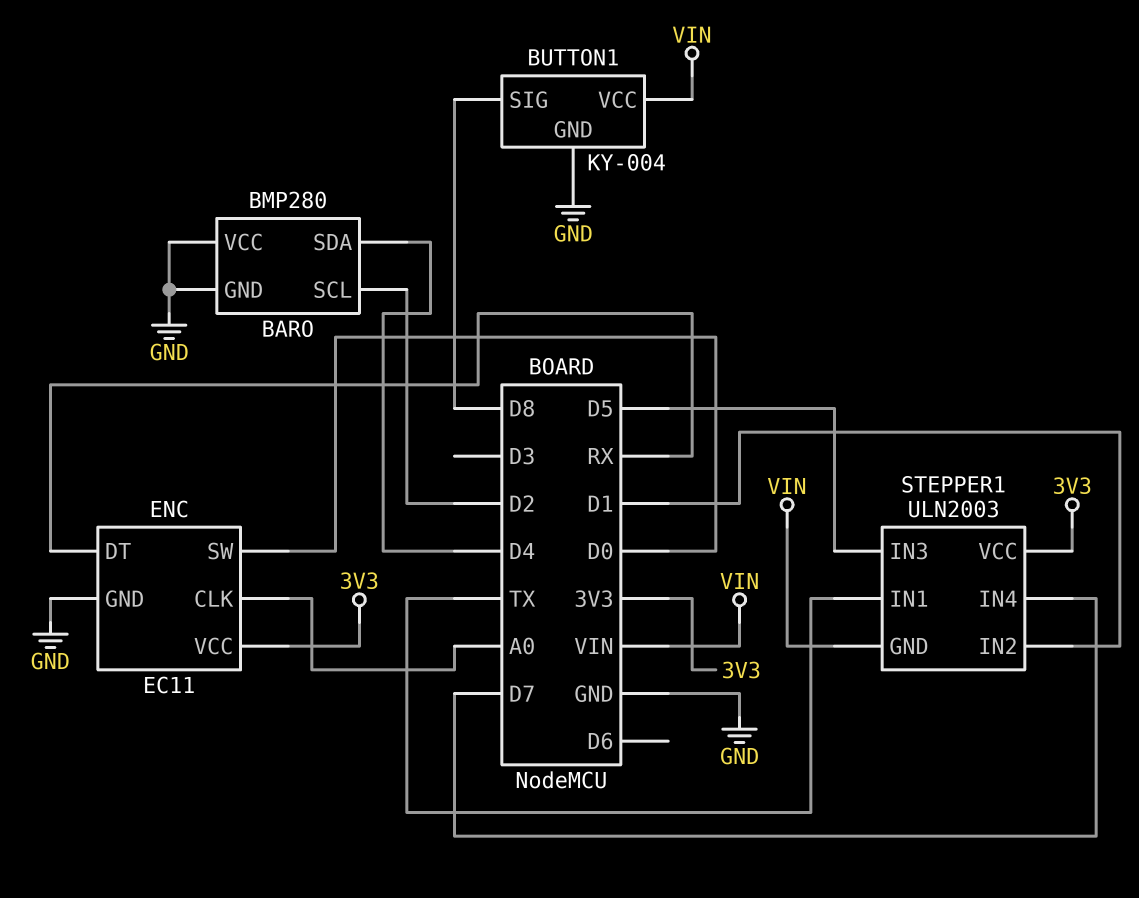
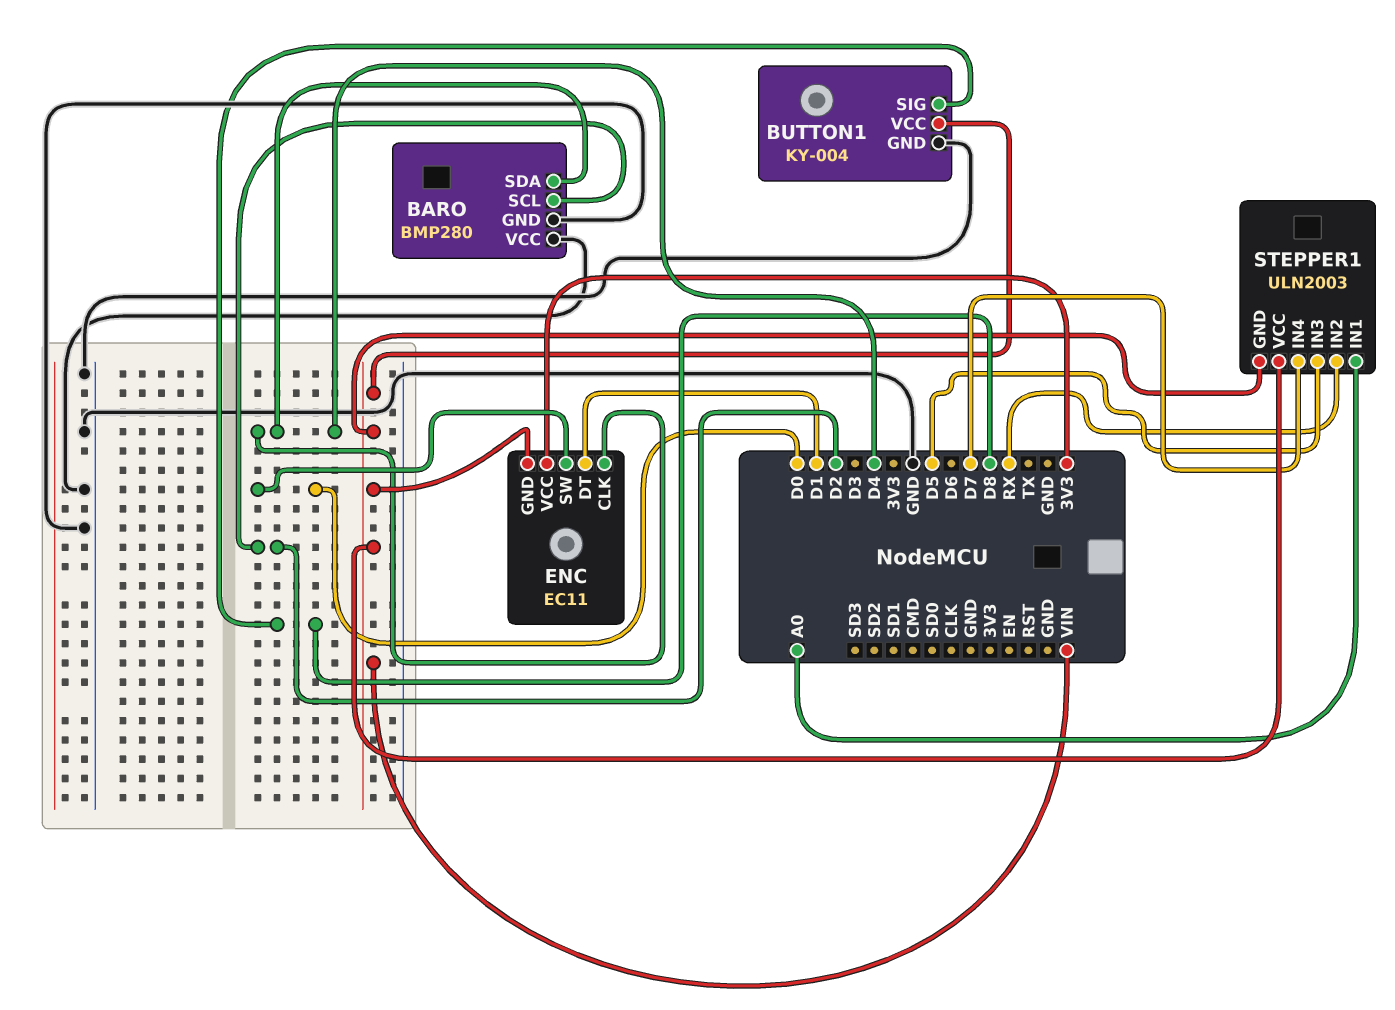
ENC pin CLK: A0 -> D4
ENC pin DT: RX -> D1
ENC pin GND: GND -> VIN
STEPPER1 pin IN1: TX -> A0
STEPPER1 pin IN2: D1 -> RX
STEPPER1 pin VCC: 3V3 -> VIN

